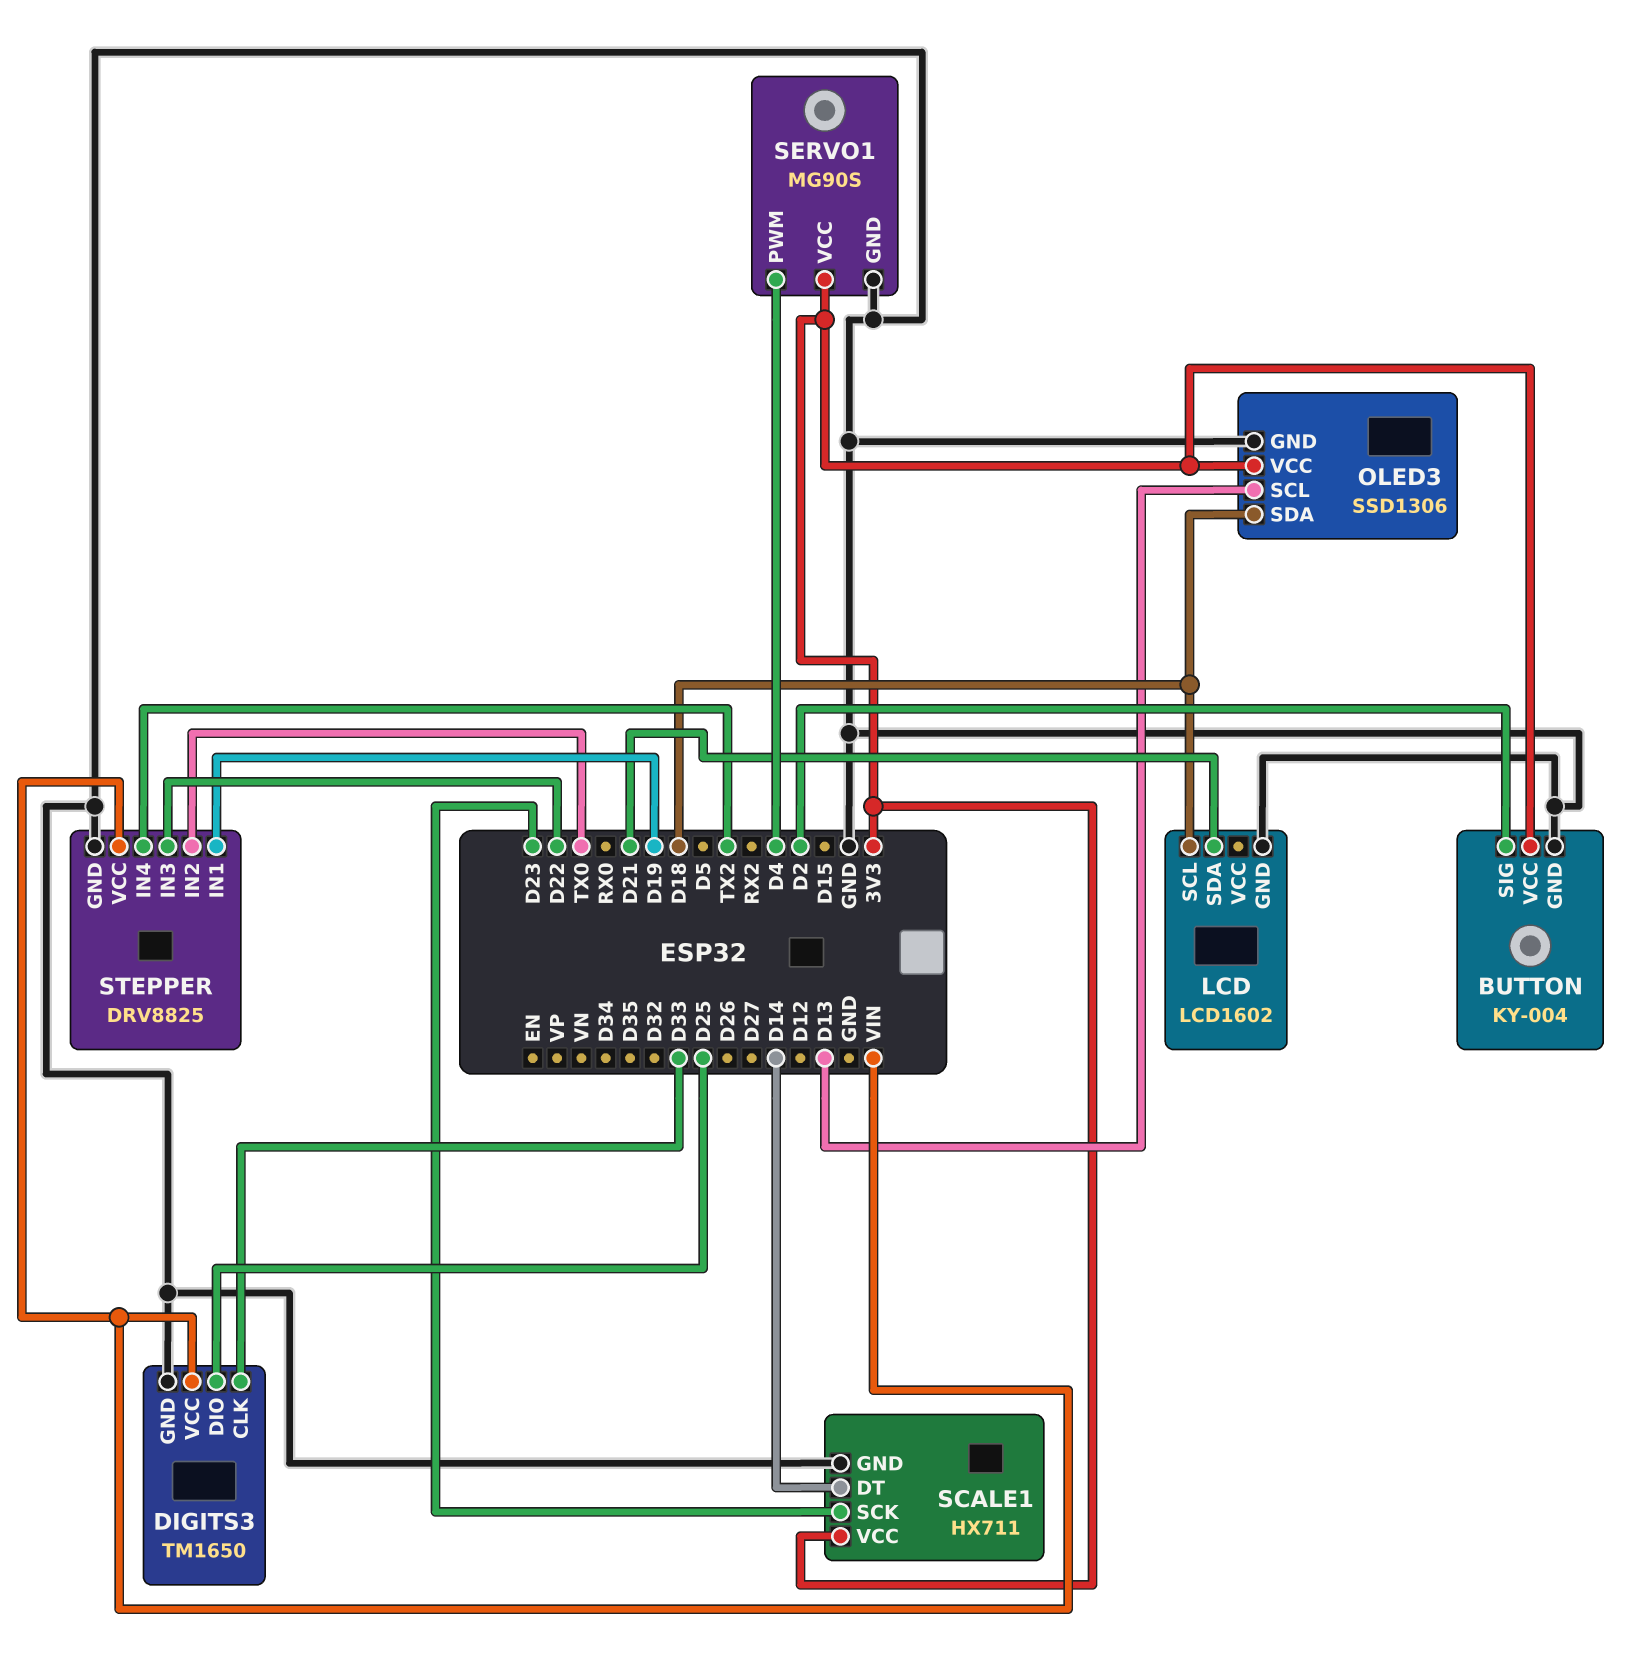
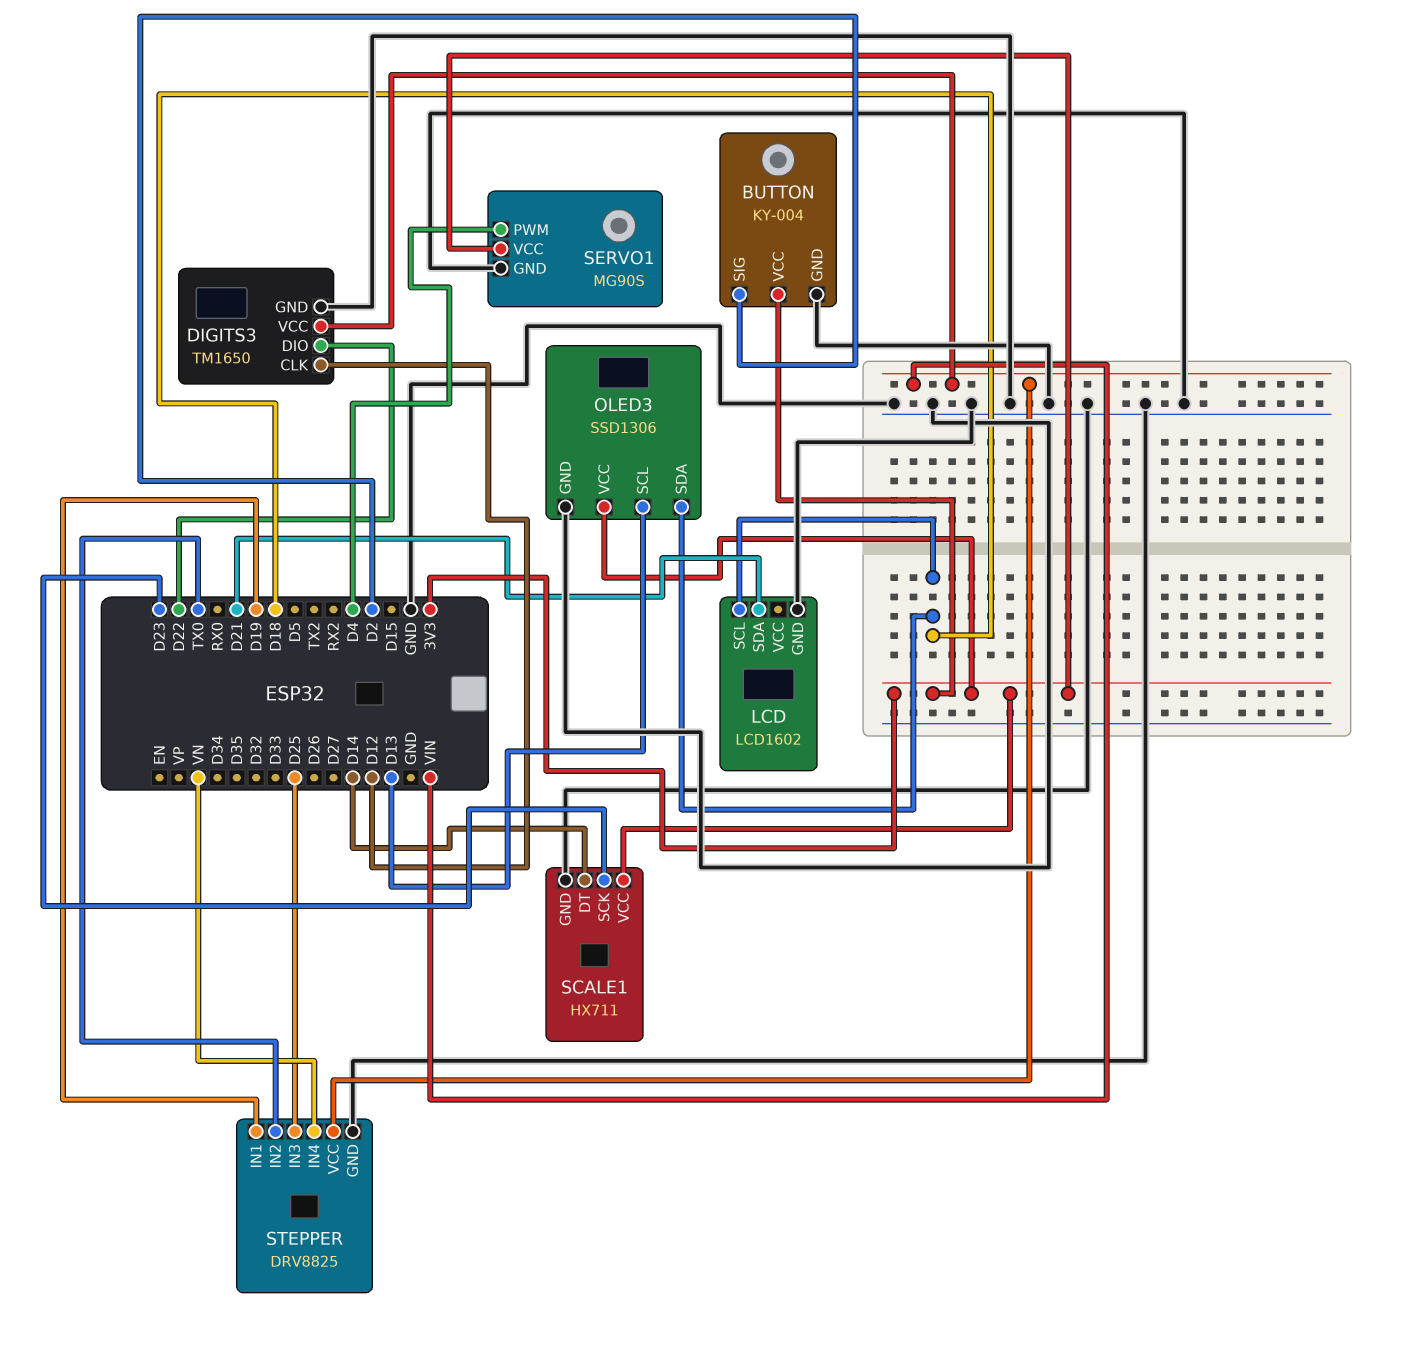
DIGITS3 pin CLK: D33 -> D12
DIGITS3 pin DIO: D25 -> D22
STEPPER pin IN3: D22 -> D25
STEPPER pin IN4: TX2 -> VN

